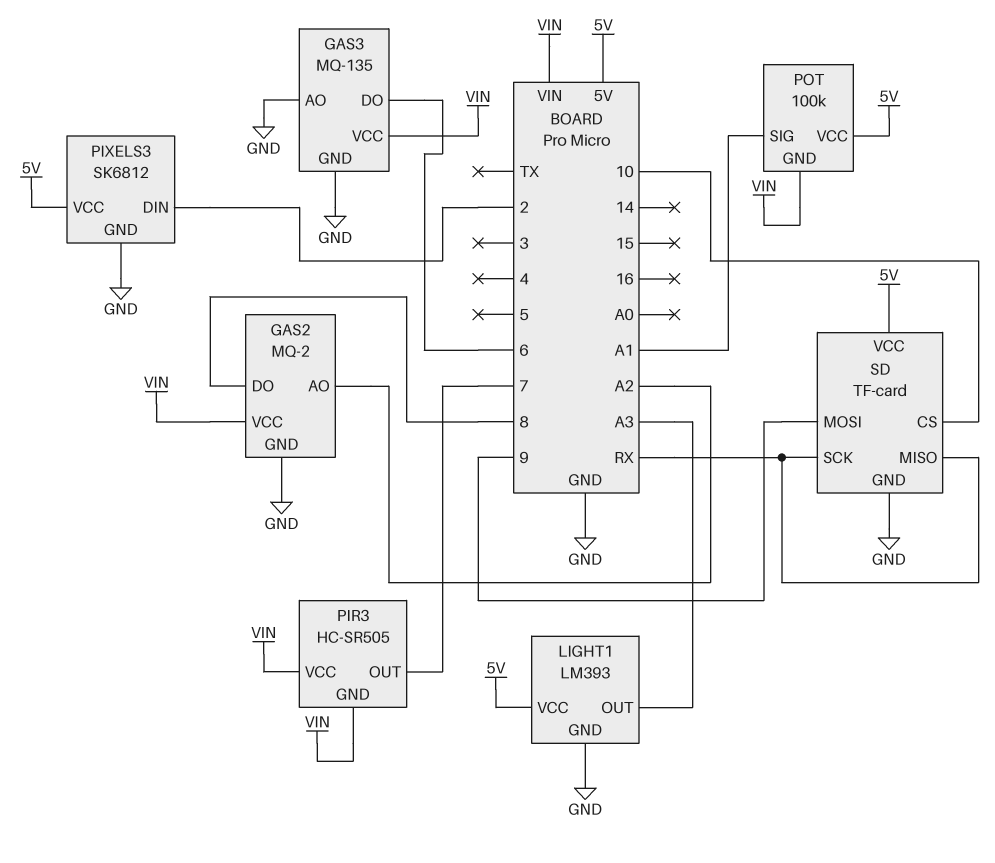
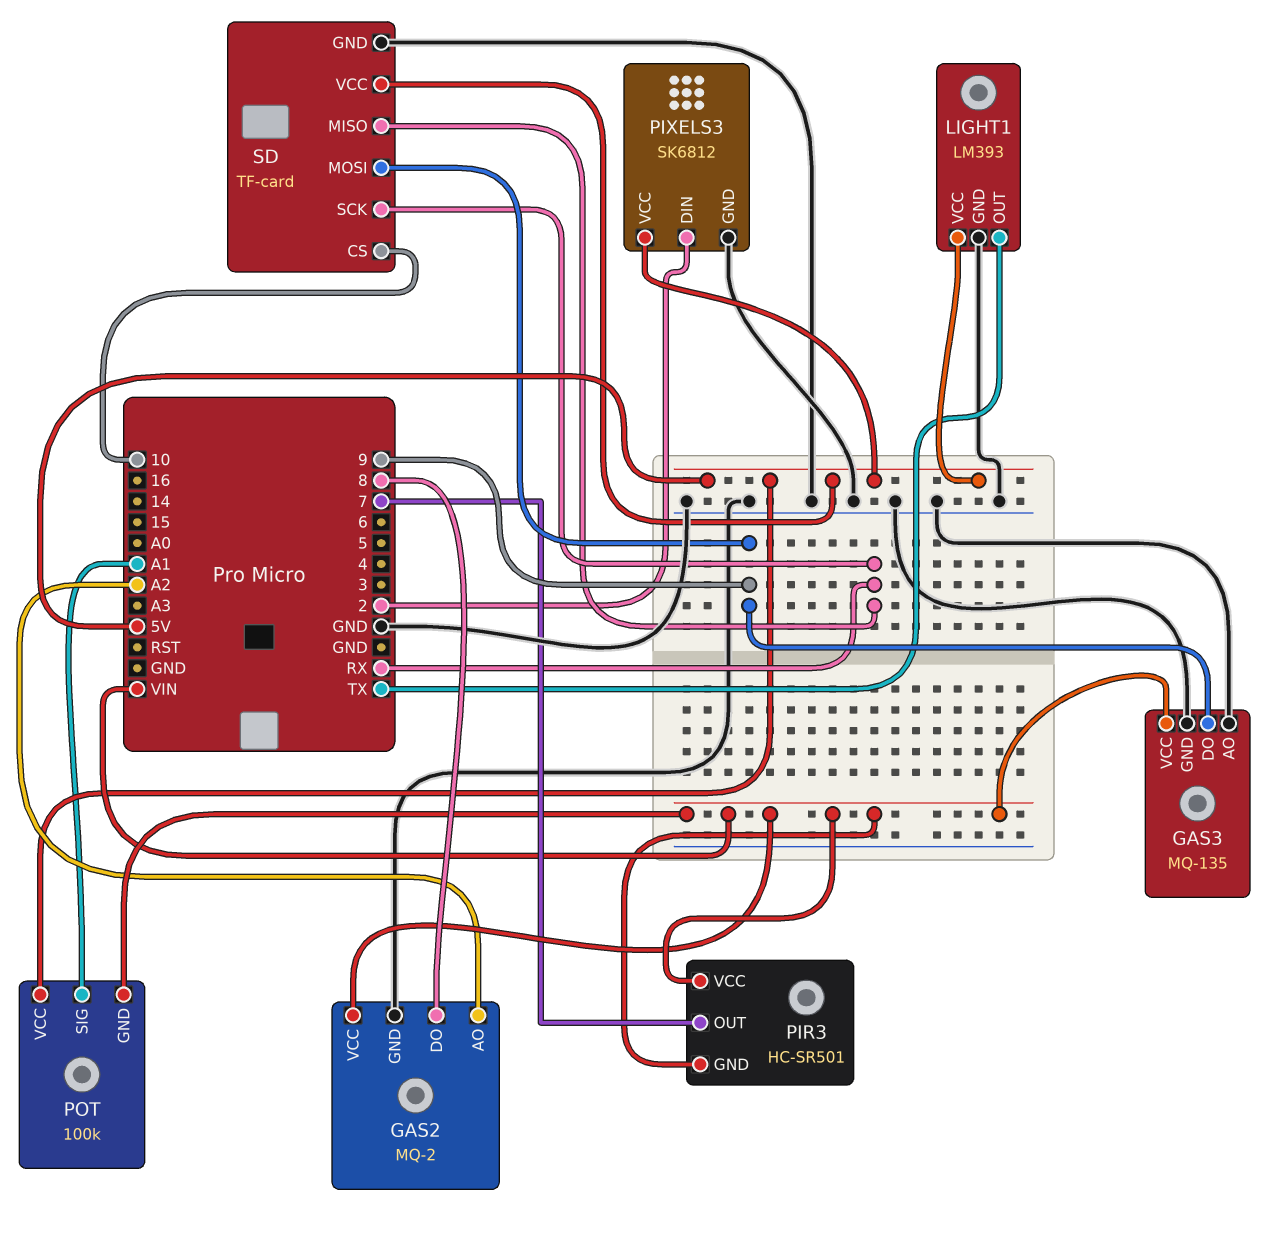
GAS3 pin DO: 6 -> 9
LIGHT1 pin OUT: A3 -> TX
PIR3: HC-SR505 -> HC-SR501

